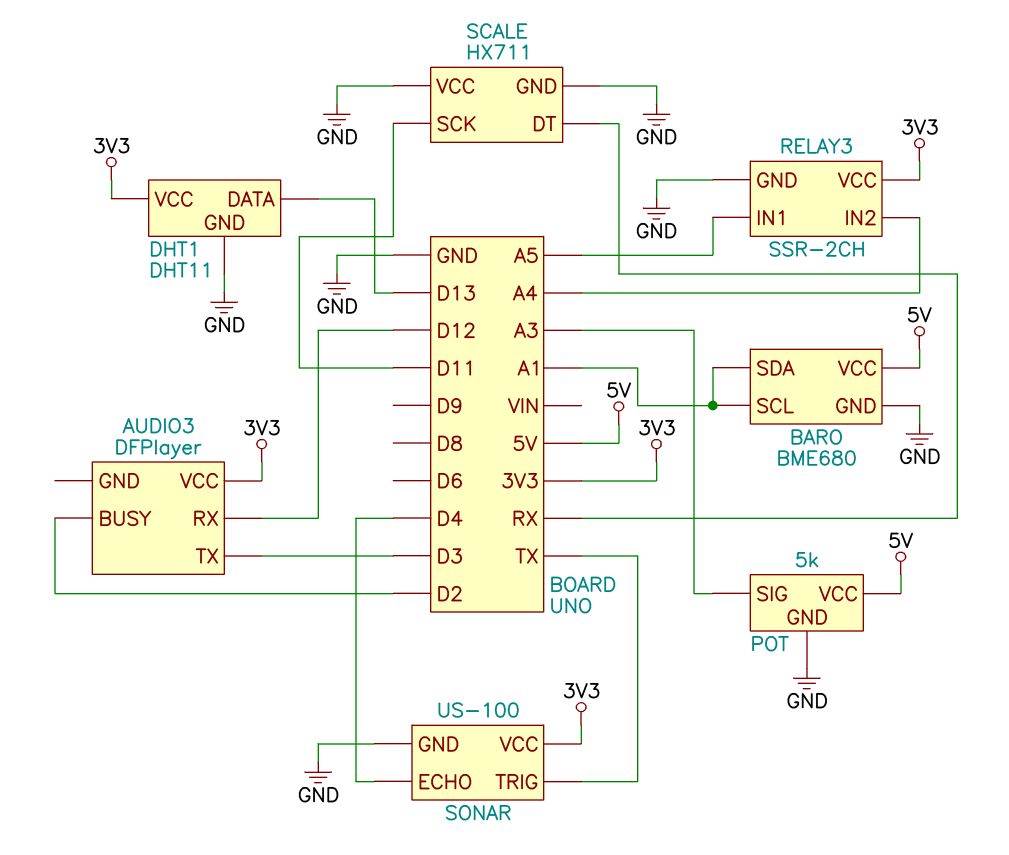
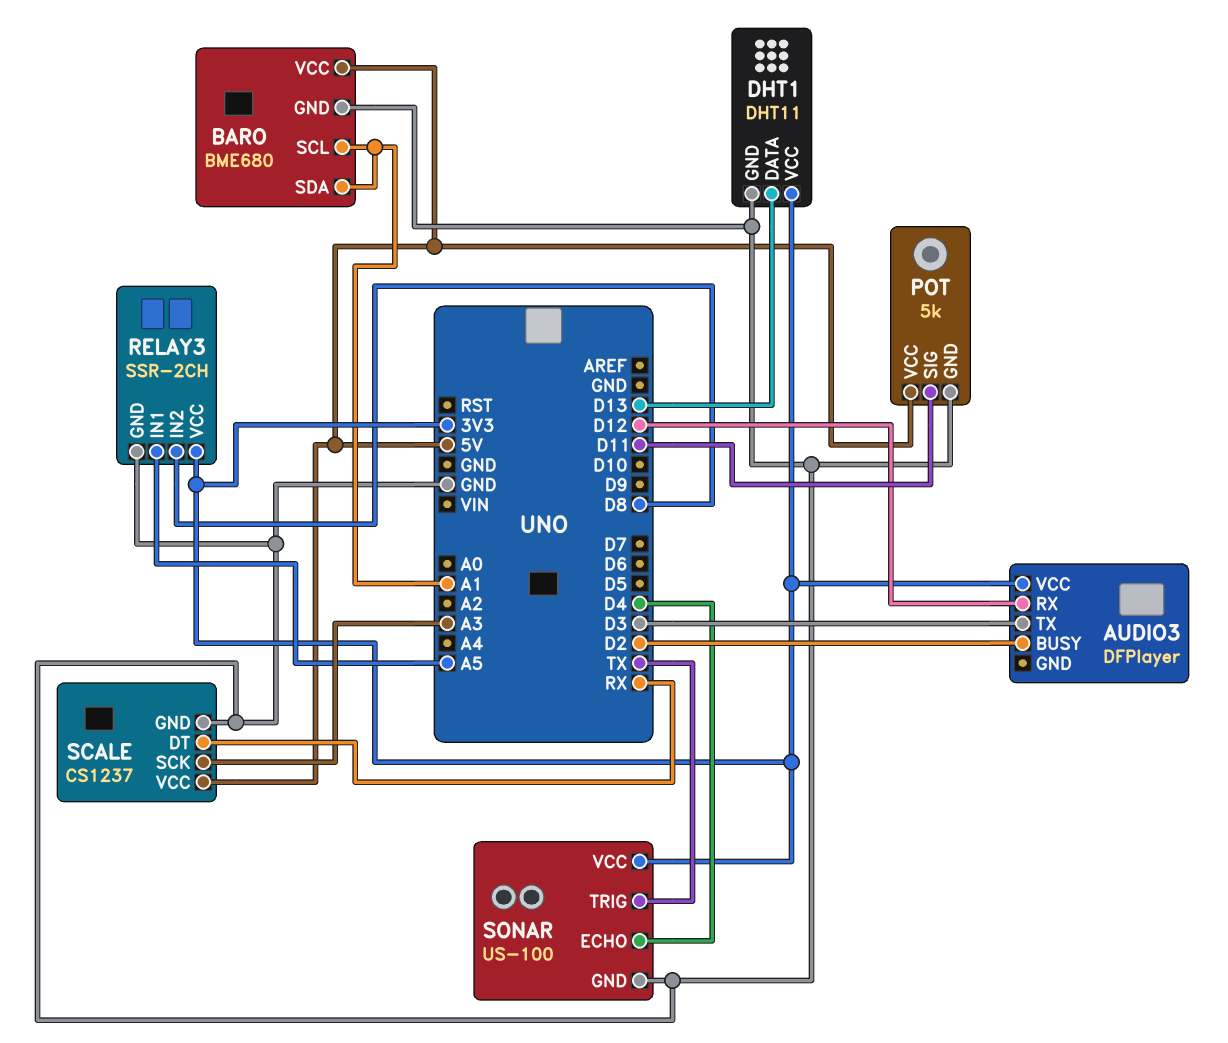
POT pin SIG: A3 -> D11
RELAY3 pin IN2: A4 -> D8
SCALE: HX711 -> CS1237
SCALE pin SCK: D11 -> A3
SCALE pin VCC: GND -> 5V

